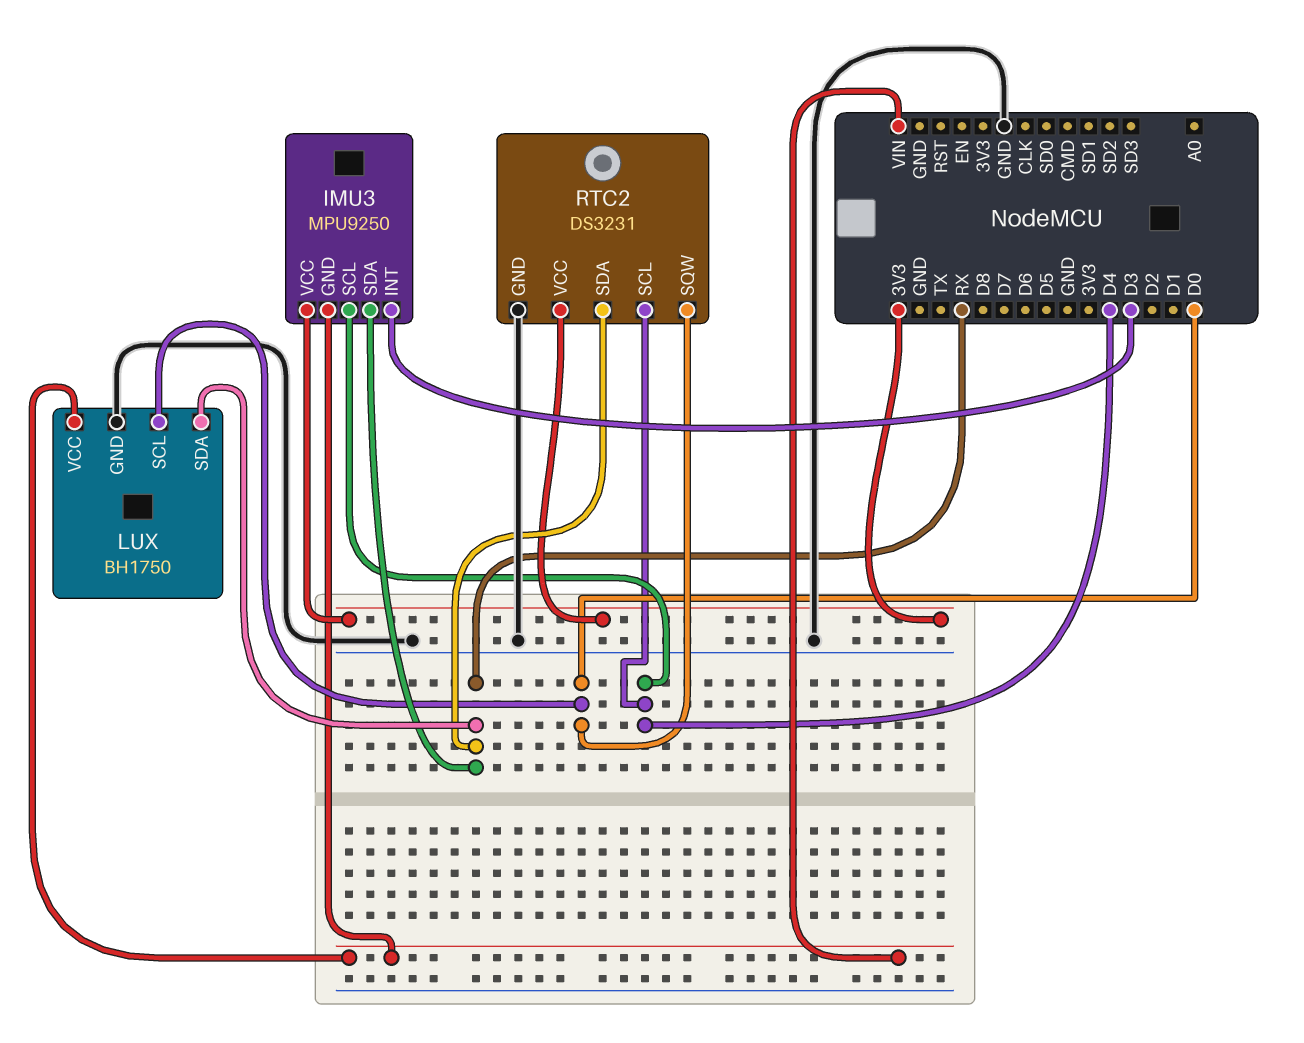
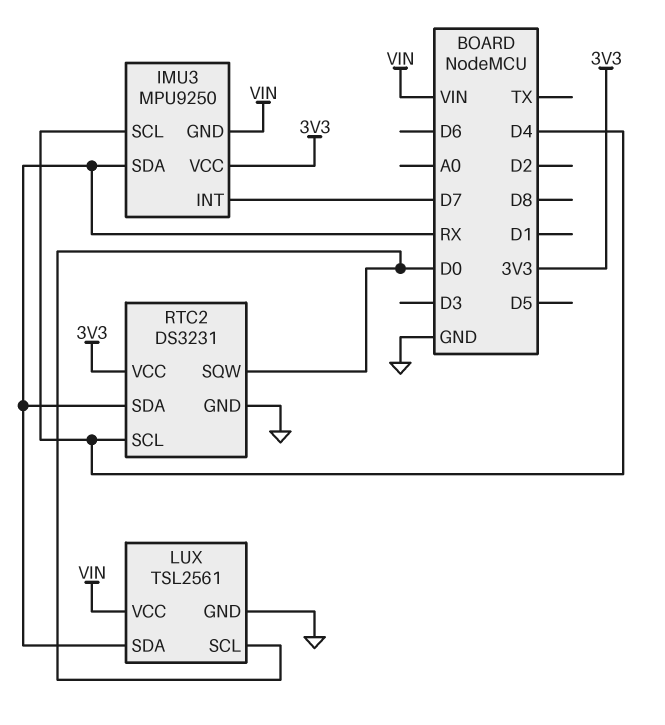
IMU3 pin INT: D3 -> D7
LUX: BH1750 -> TSL2561

